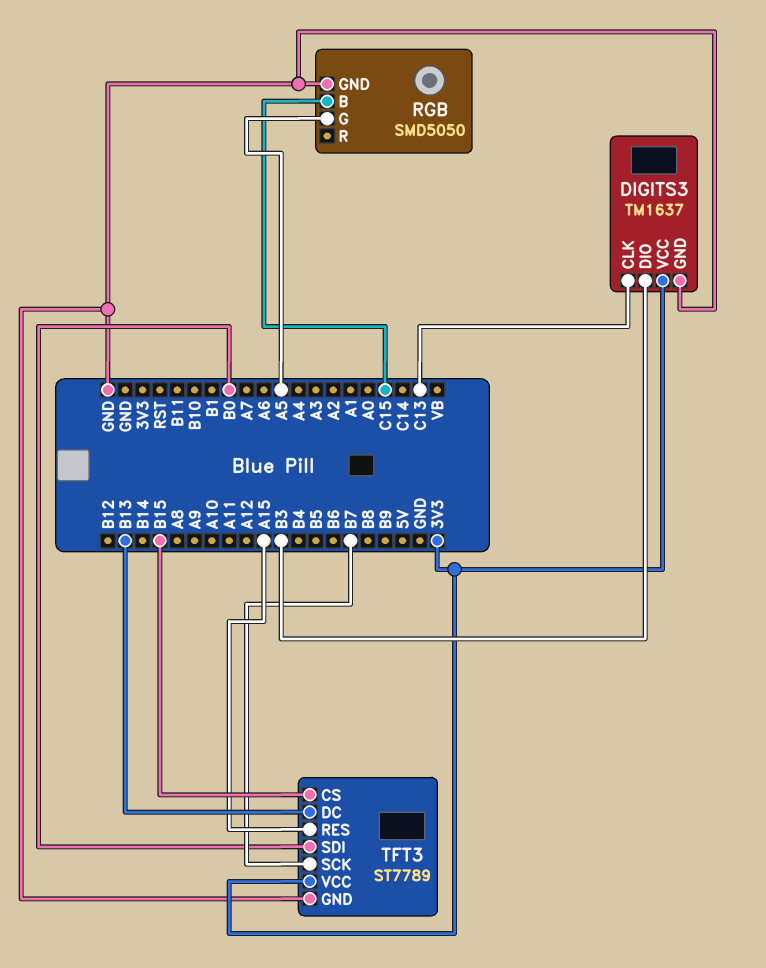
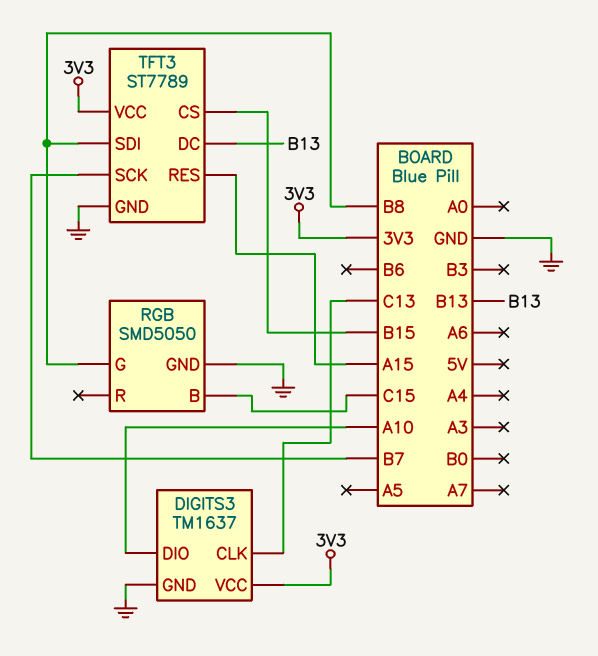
DIGITS3 pin DIO: B3 -> A10
RGB pin G: A5 -> B8
TFT3 pin SDI: B0 -> B8

